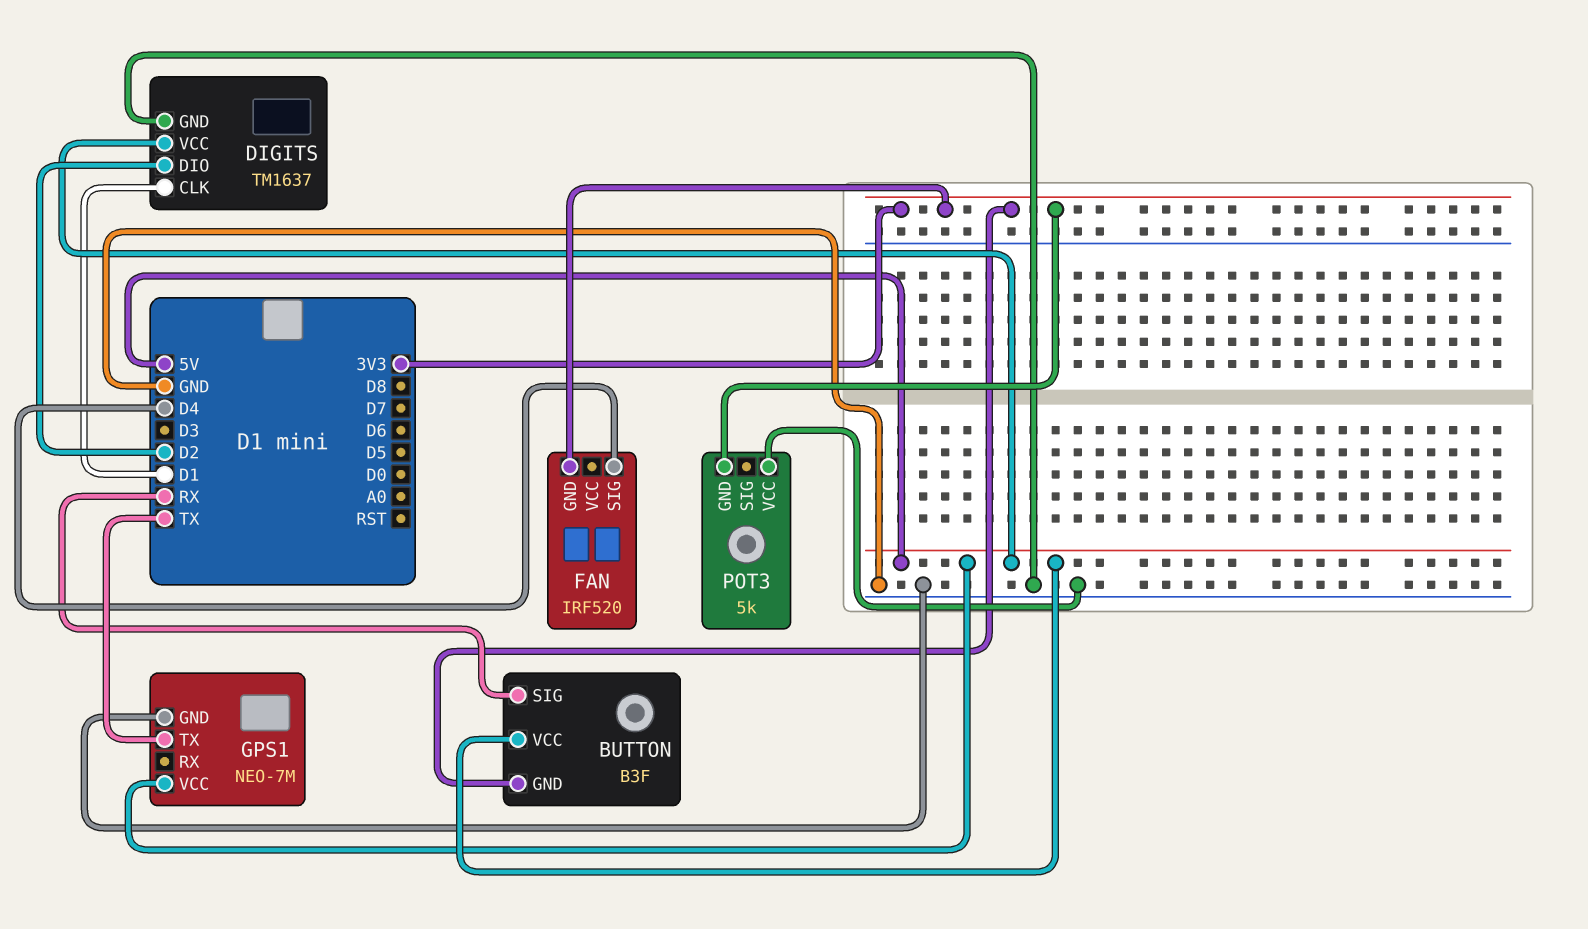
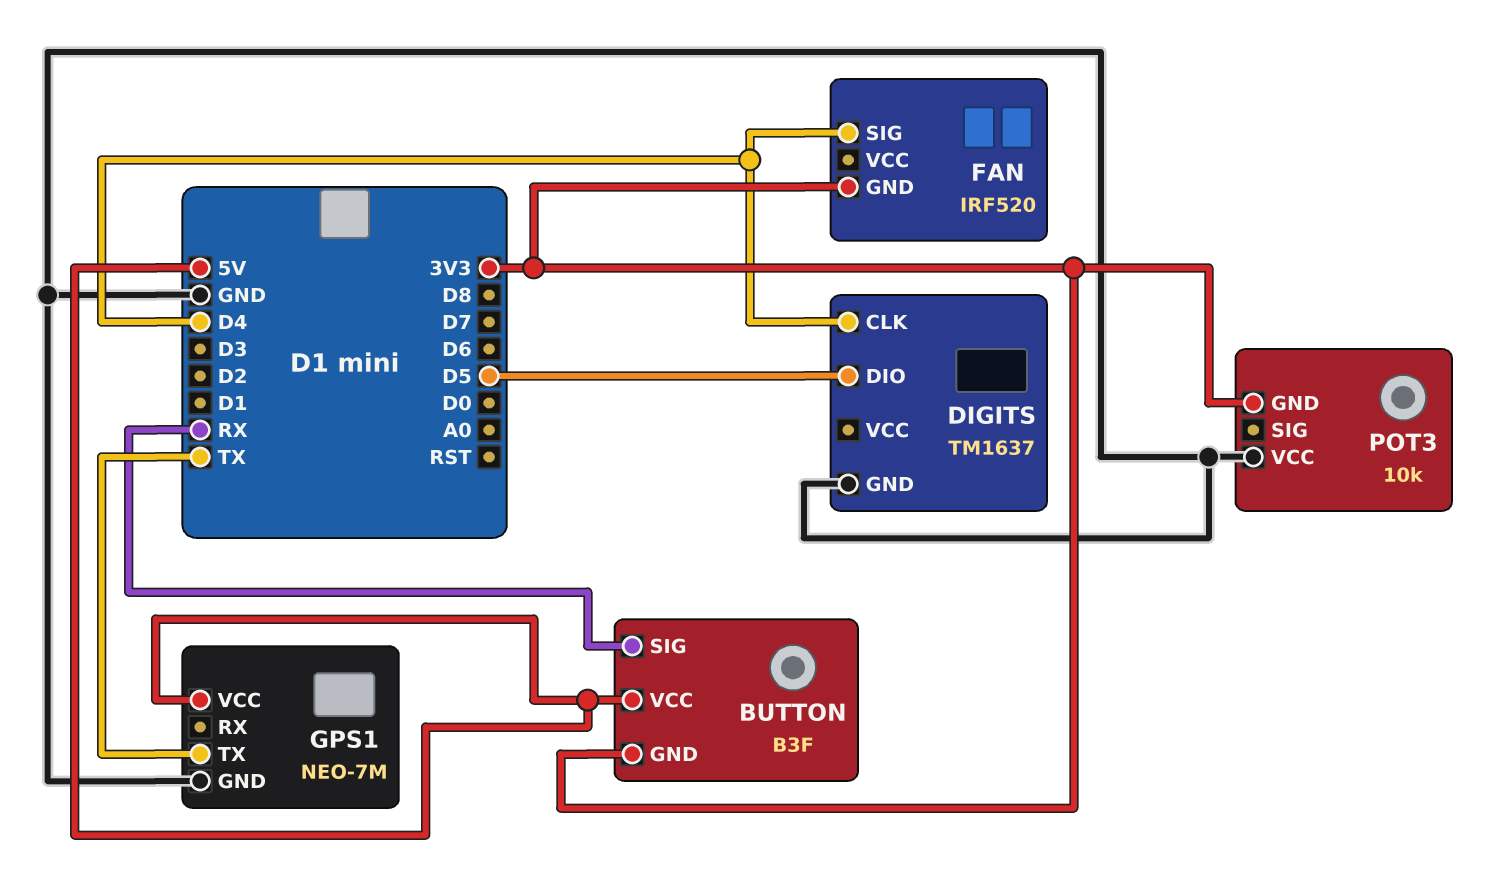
DIGITS pin CLK: D1 -> D4
DIGITS pin DIO: D2 -> D5
DIGITS pin VCC: 5V -> none
POT3: 5k -> 10k

